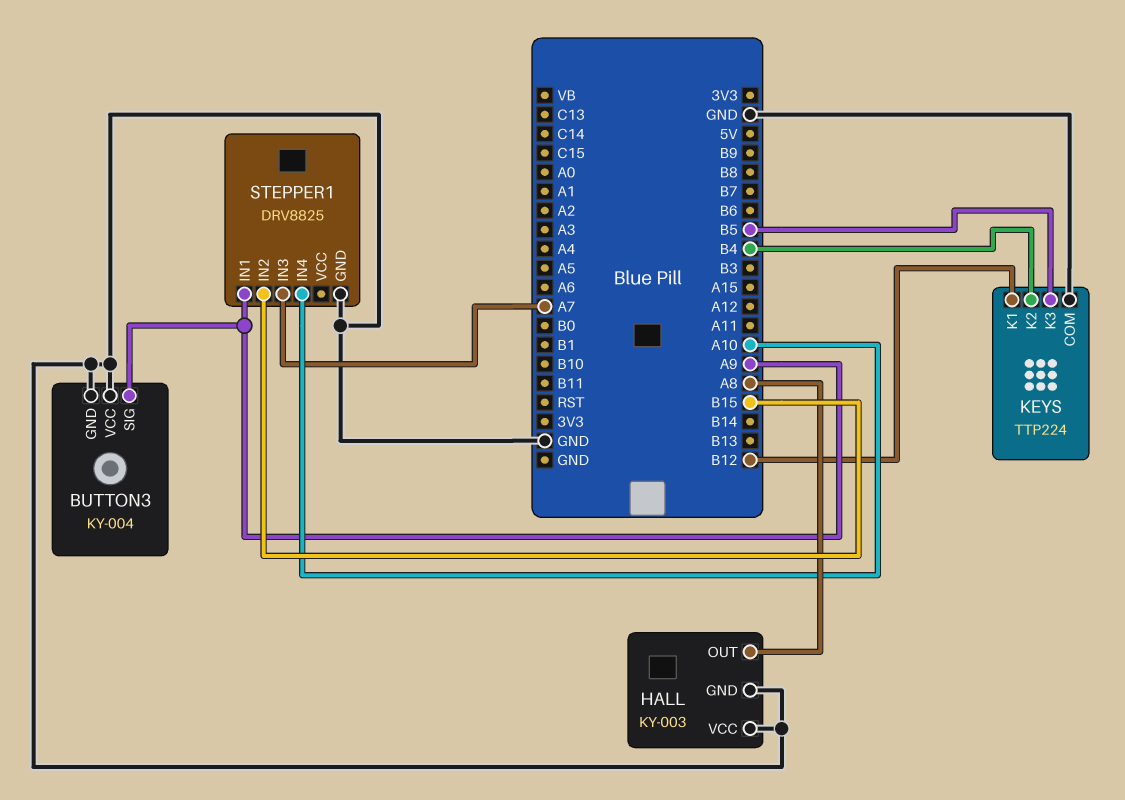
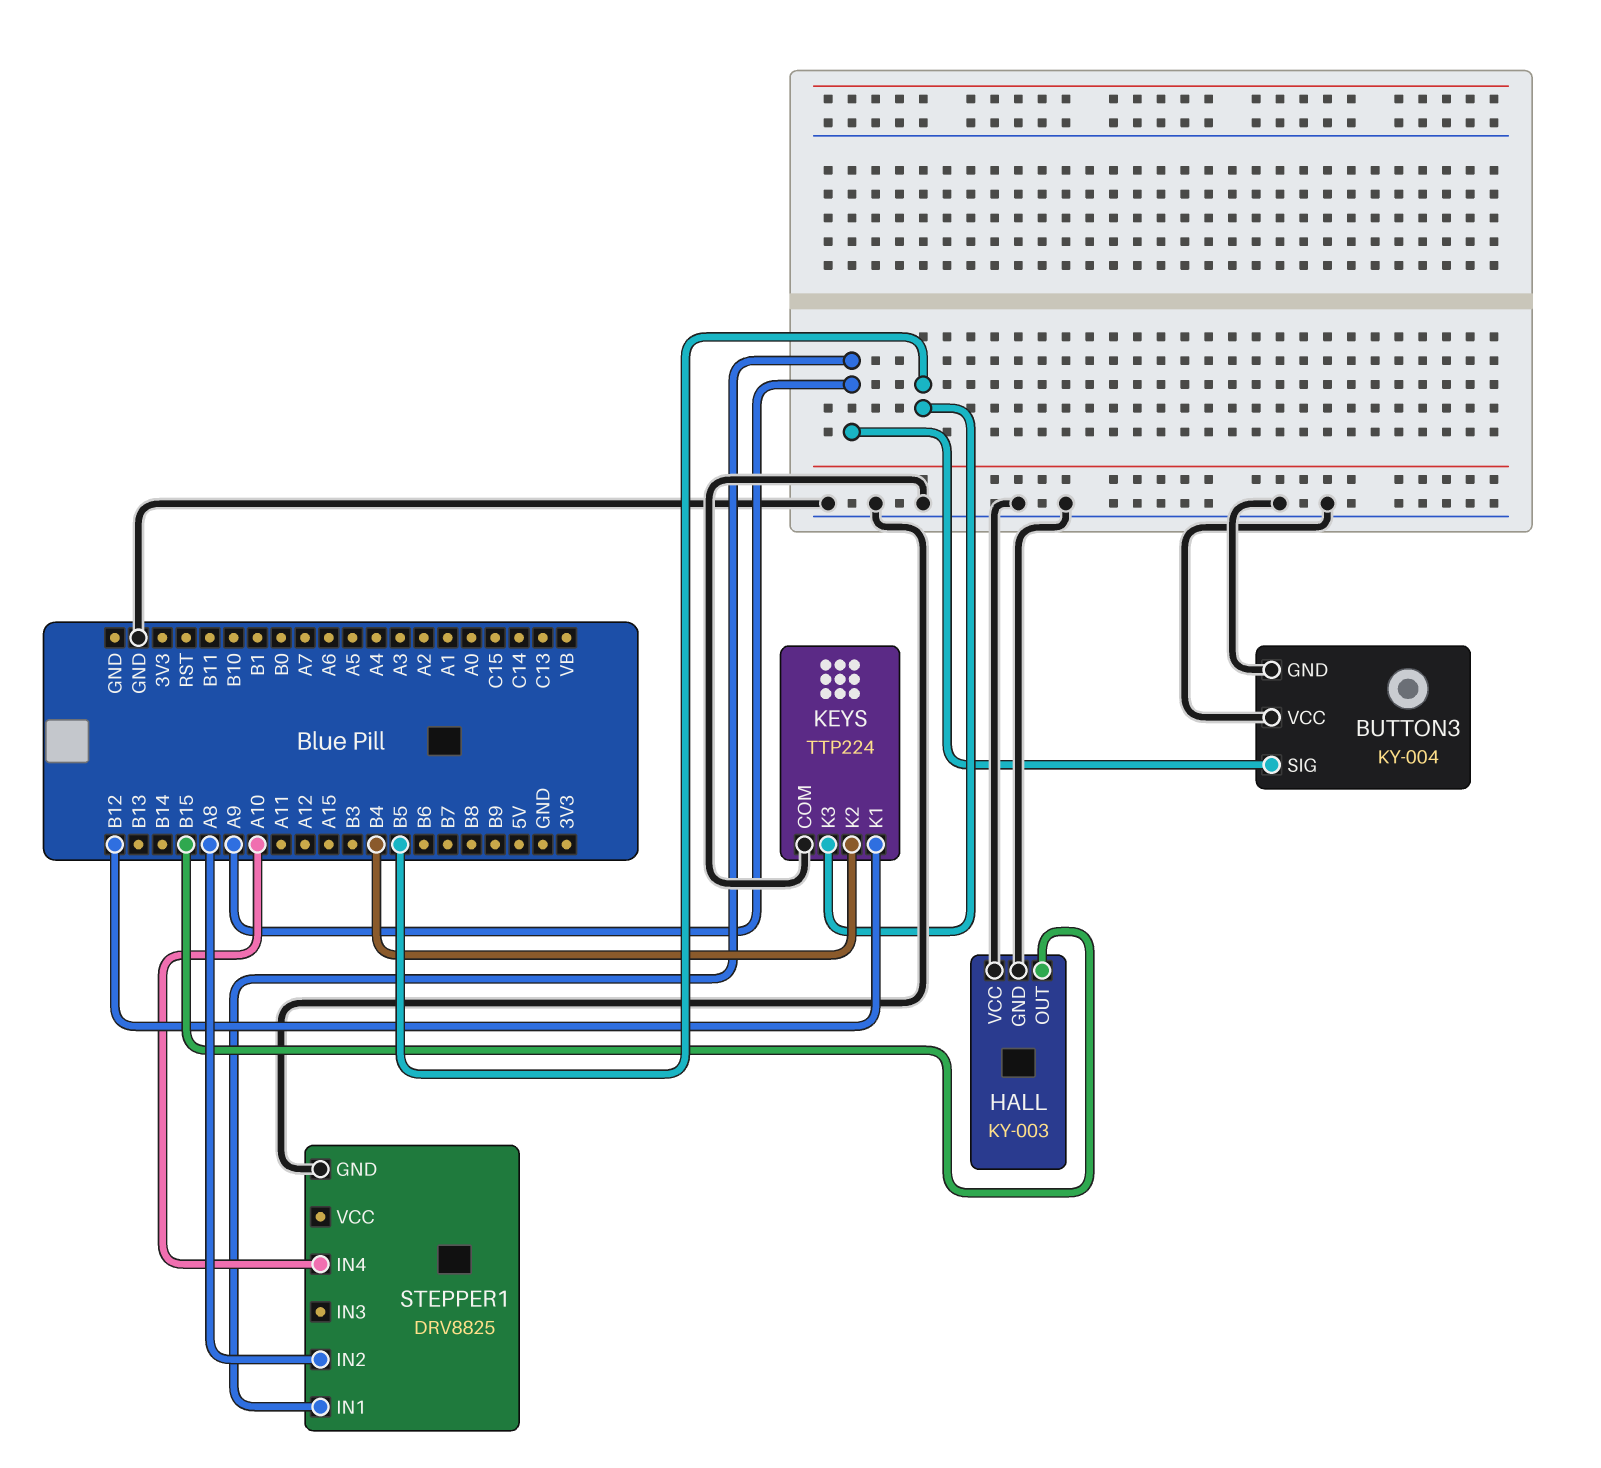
HALL pin OUT: A8 -> B15
STEPPER1 pin IN2: B15 -> A8
STEPPER1 pin IN3: A7 -> none

